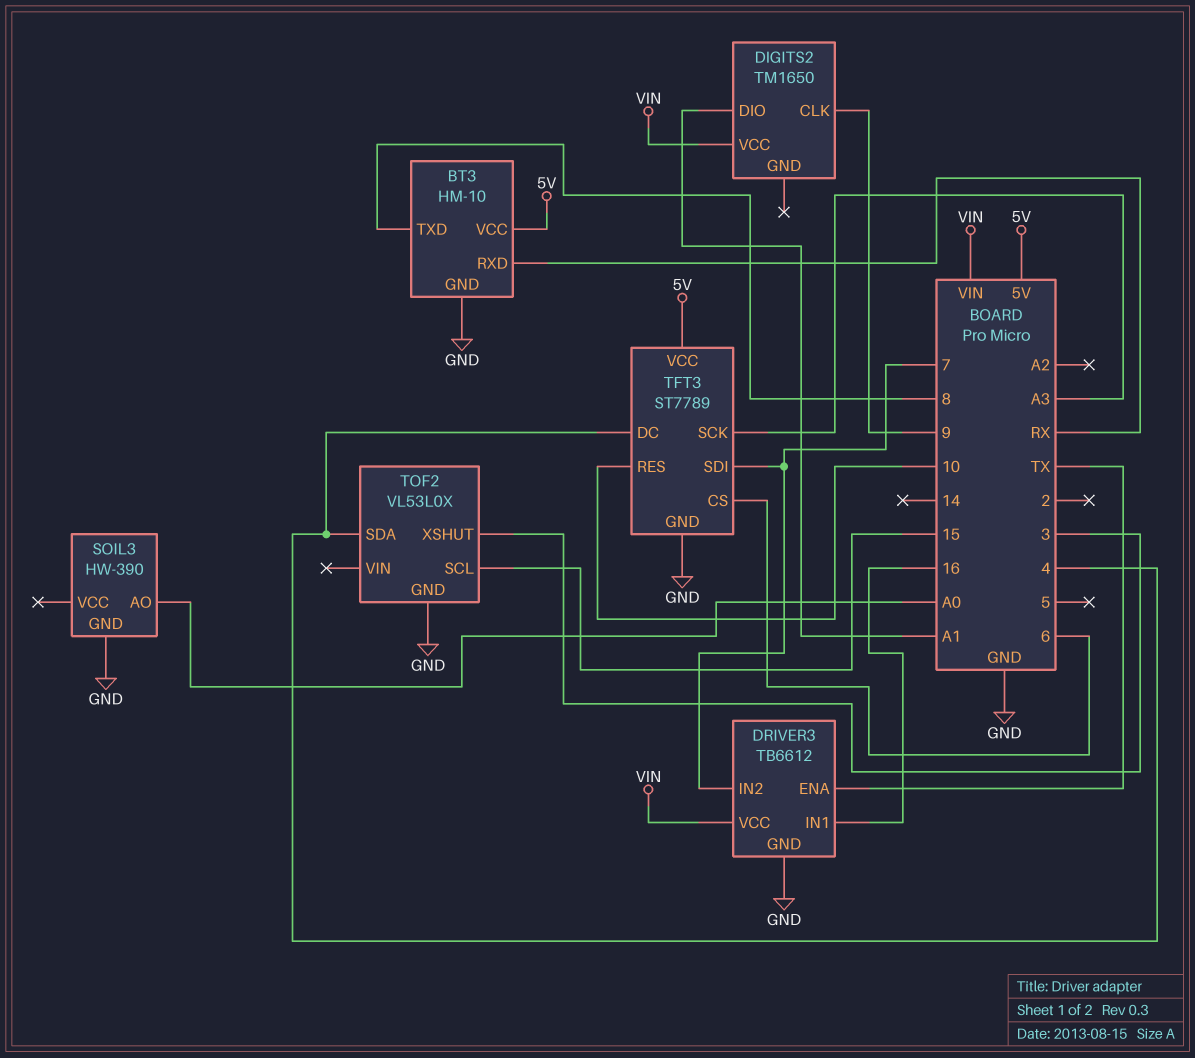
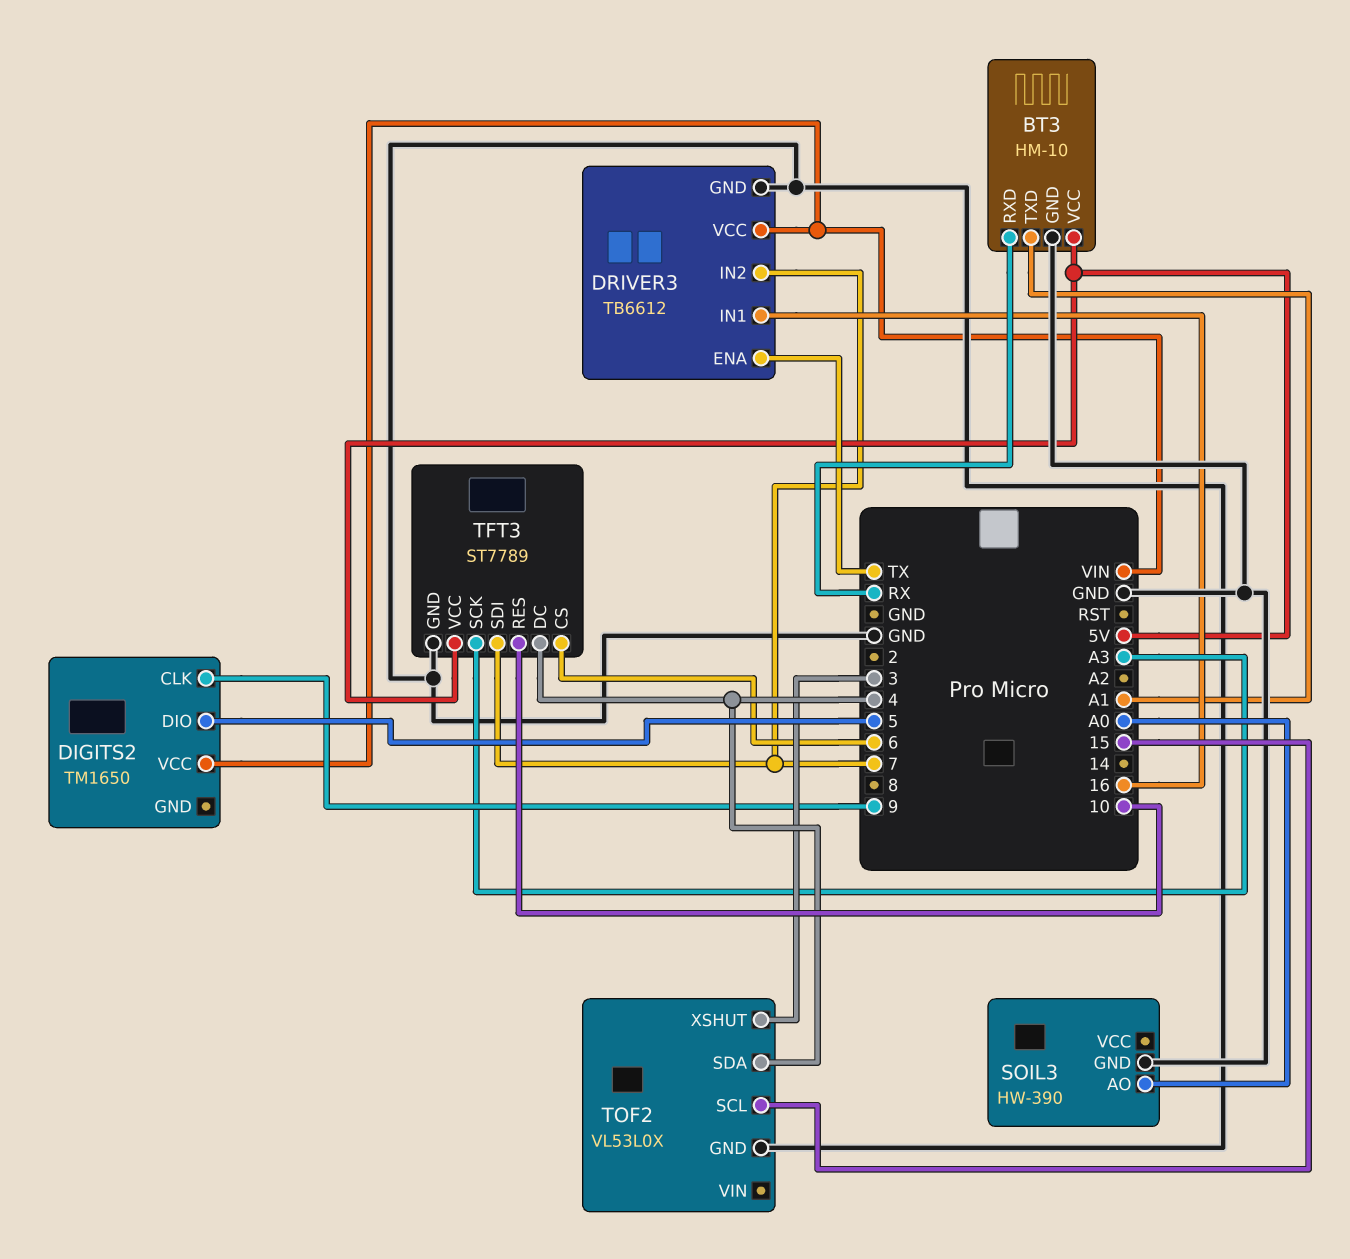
BT3 pin TXD: 8 -> A1
DIGITS2 pin DIO: A1 -> 5

